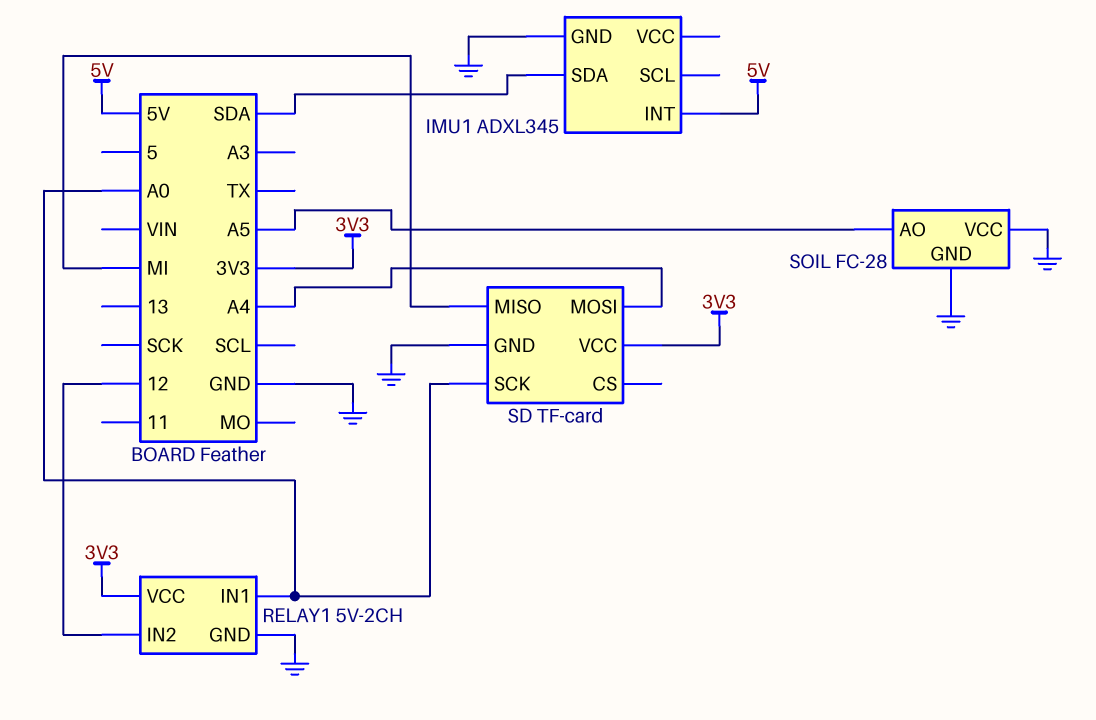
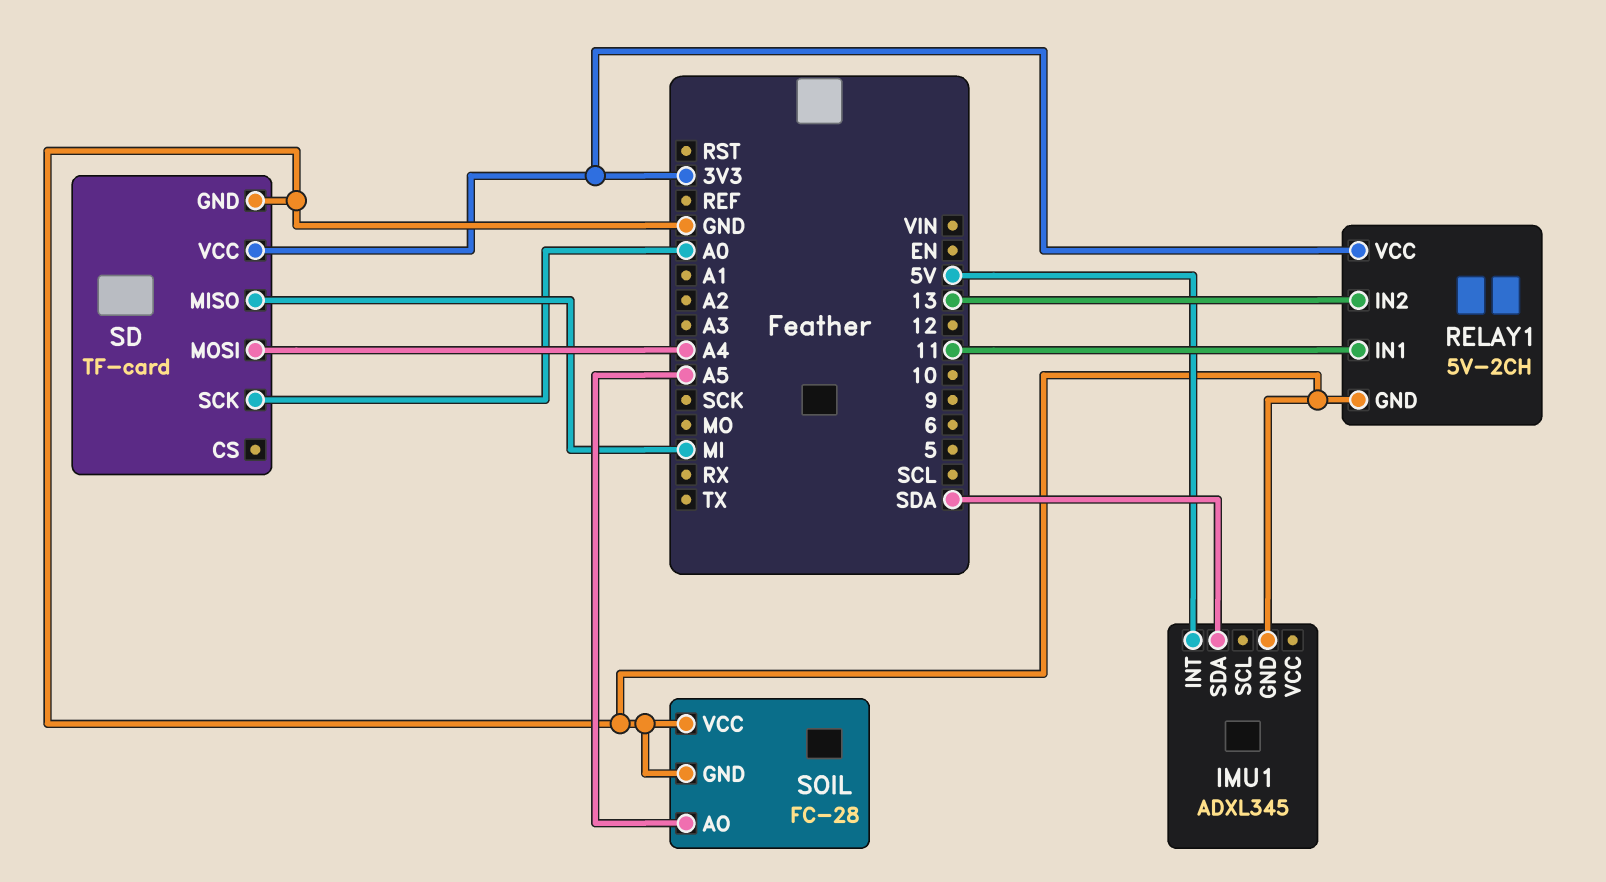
RELAY1 pin IN1: A0 -> 11
RELAY1 pin IN2: 12 -> 13

